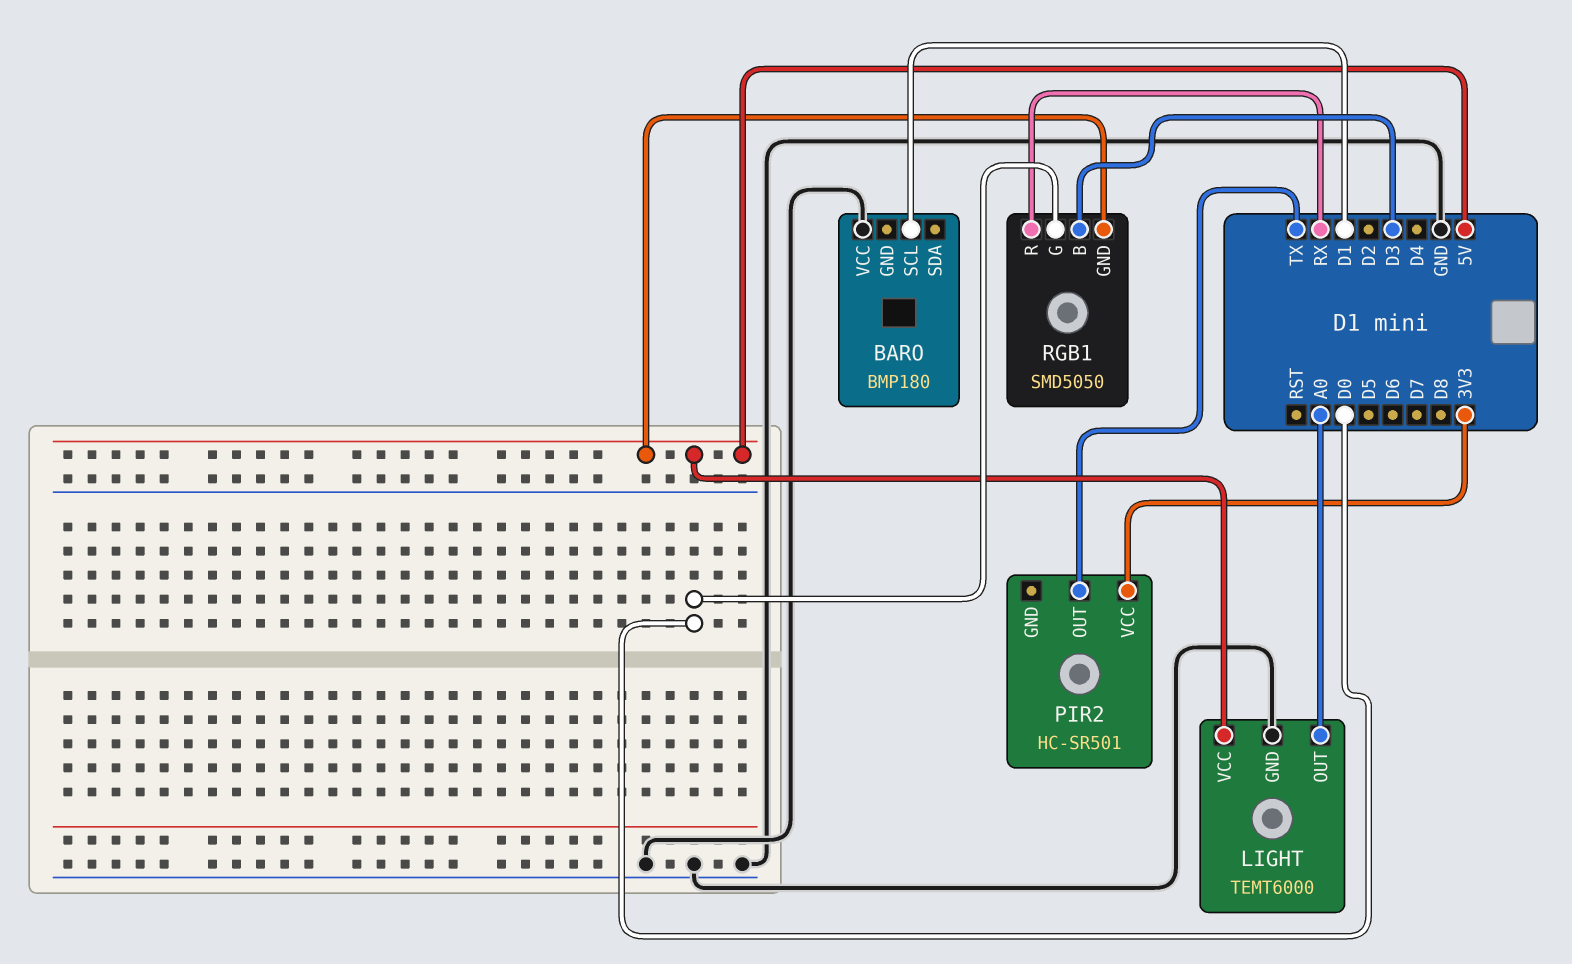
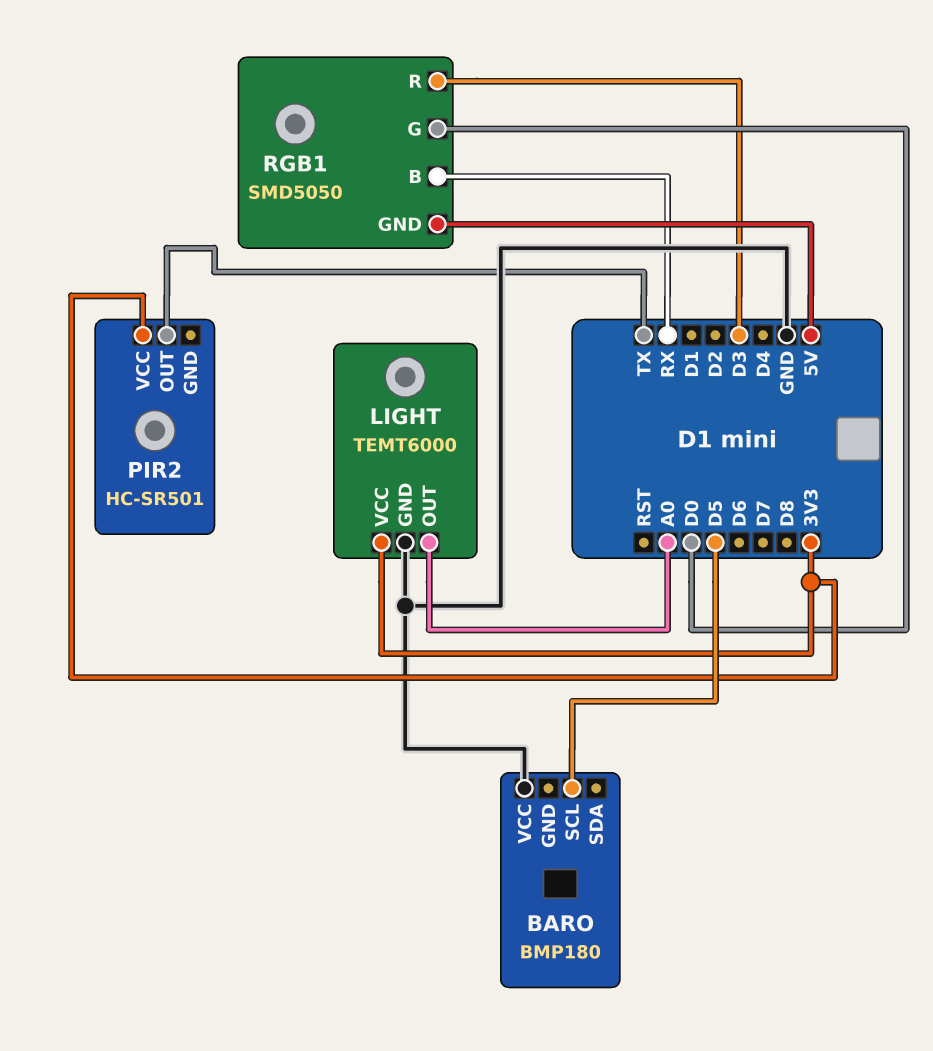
BARO pin SCL: D1 -> D5
LIGHT pin VCC: 5V -> 3V3
RGB1 pin B: D3 -> RX
RGB1 pin R: RX -> D3

